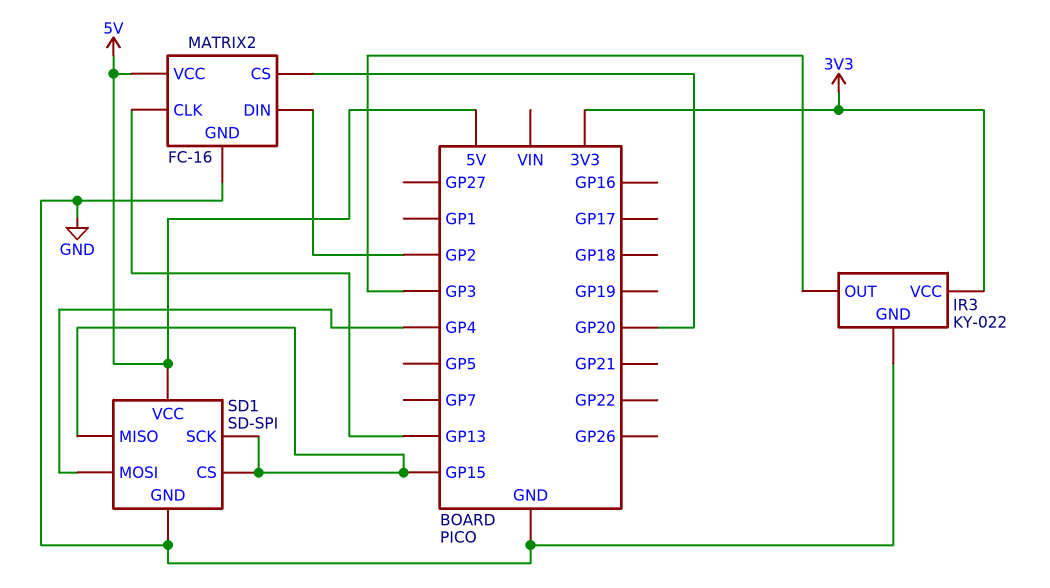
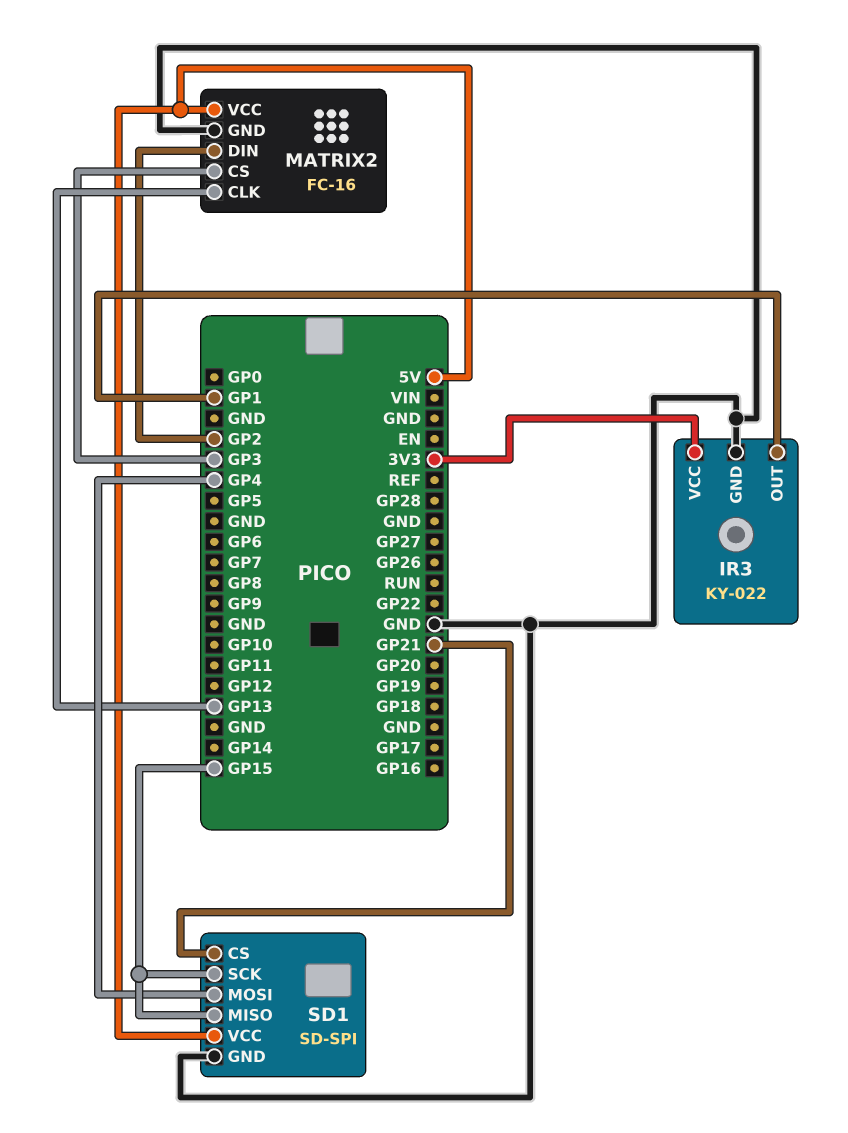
IR3 pin OUT: GP3 -> GP1
MATRIX2 pin CS: GP20 -> GP3
SD1 pin CS: GP15 -> GP21

